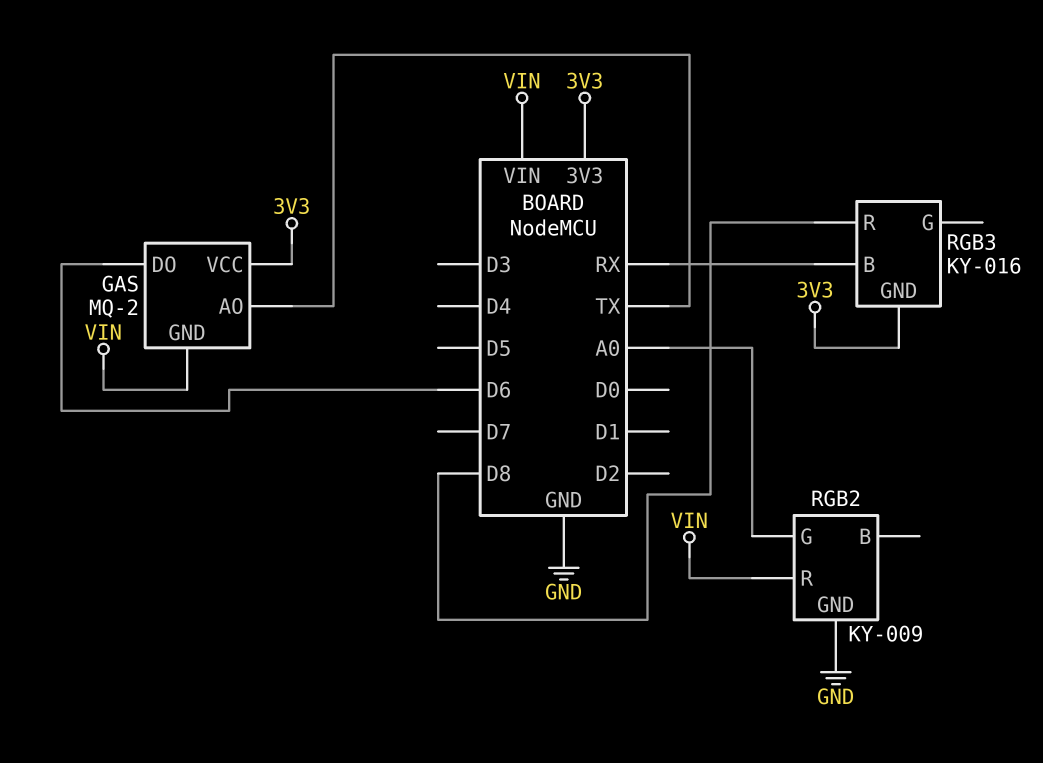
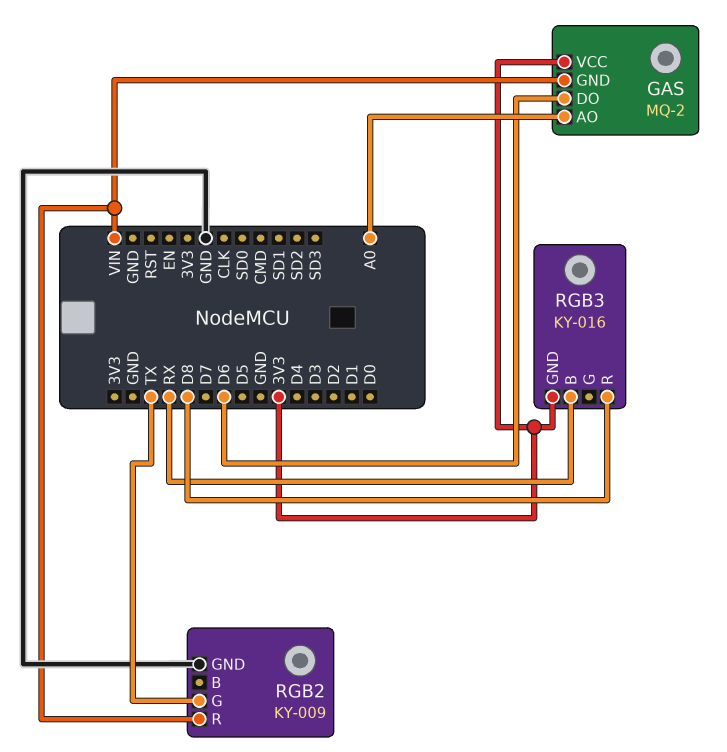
GAS pin AO: TX -> A0
RGB2 pin G: A0 -> TX

